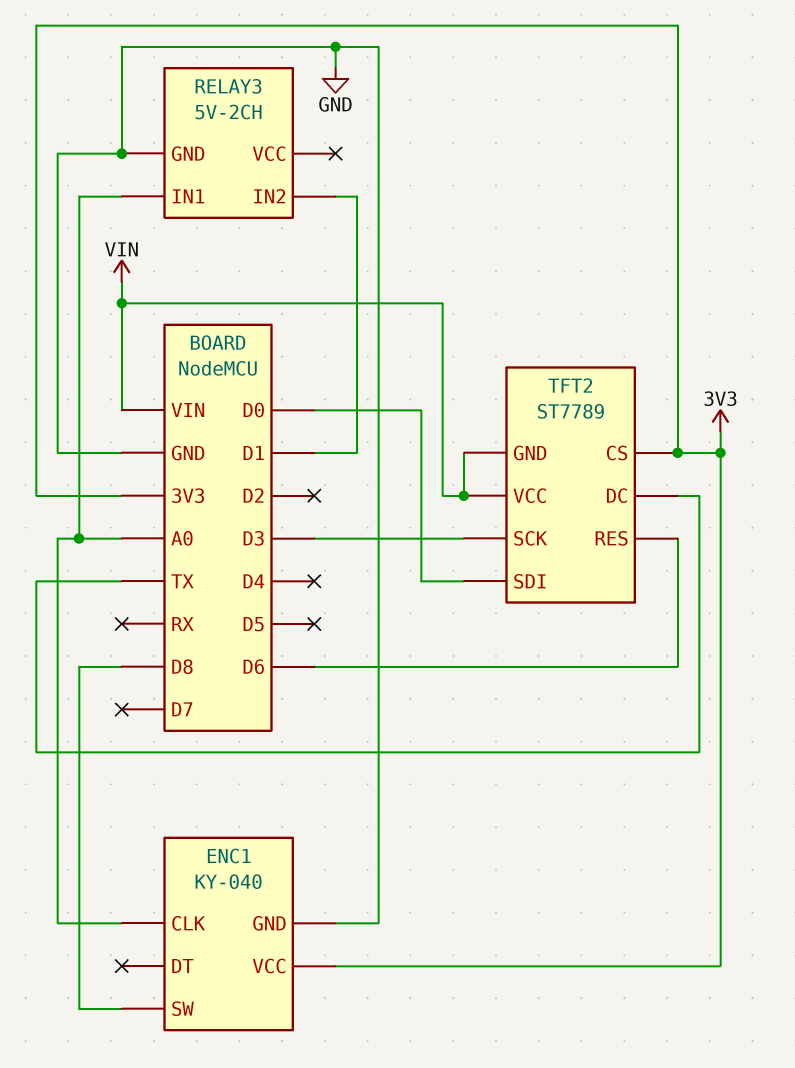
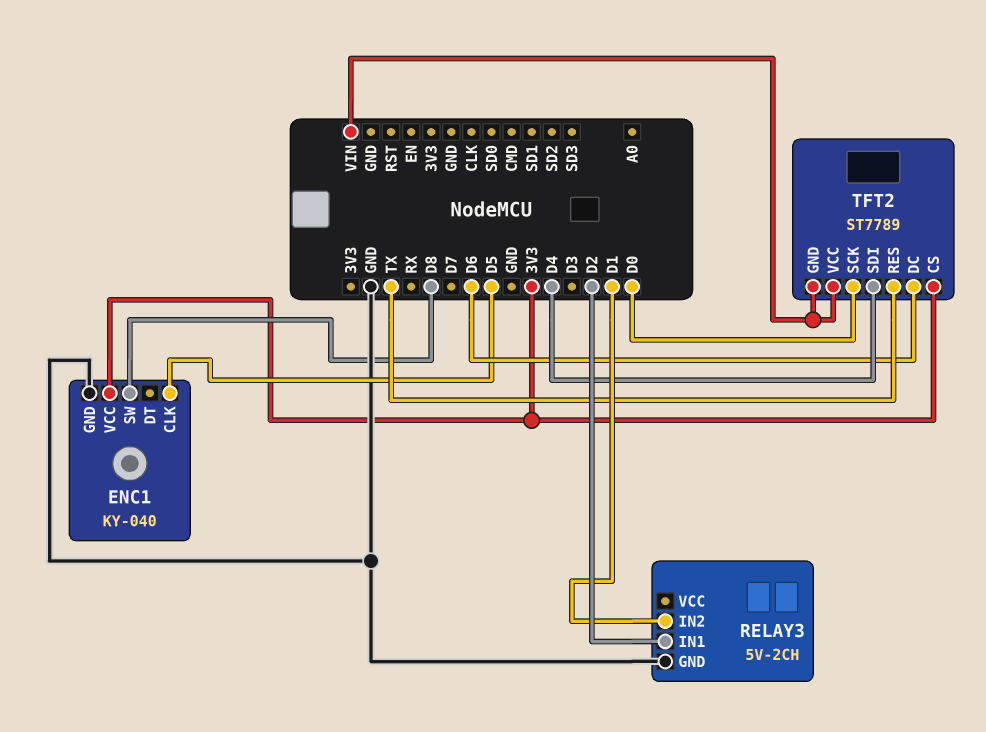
ENC1 pin CLK: A0 -> D5
RELAY3 pin IN1: A0 -> D2
TFT2 pin DC: TX -> D6
TFT2 pin RES: D6 -> TX
TFT2 pin SCK: D3 -> D0
TFT2 pin SDI: D0 -> D4

